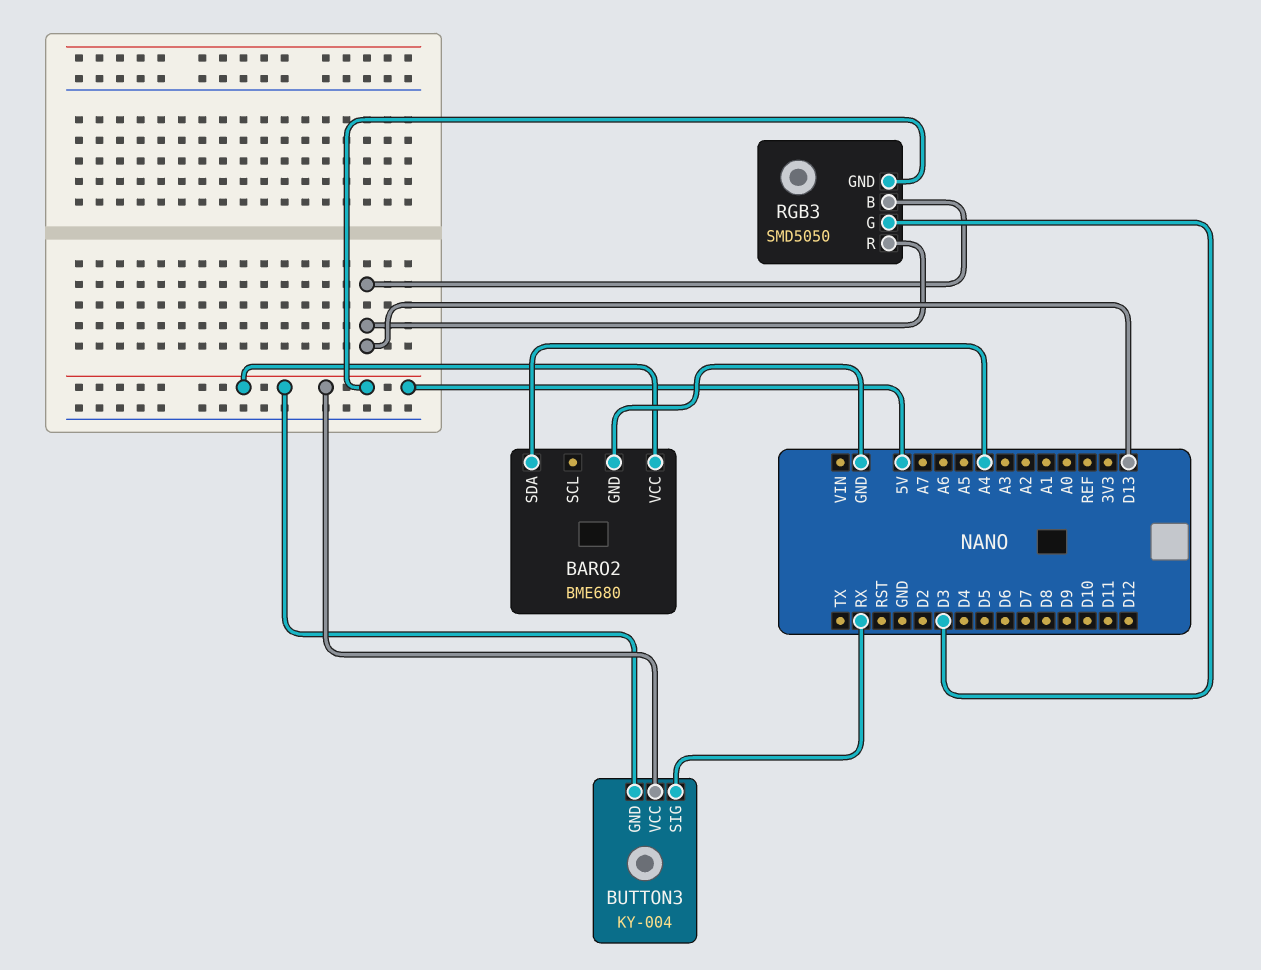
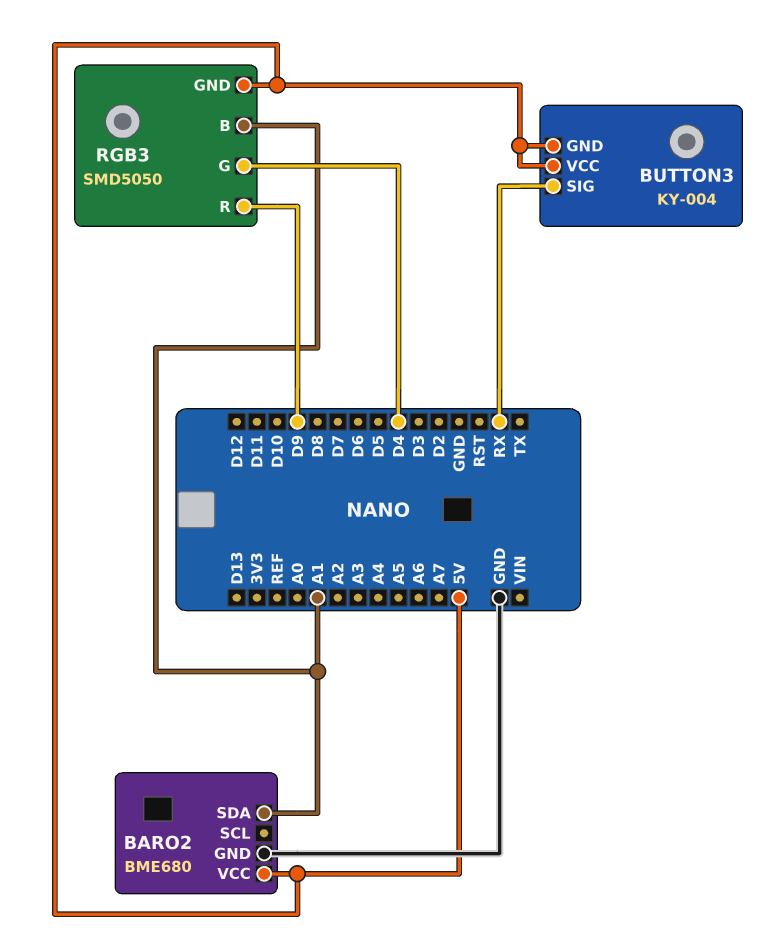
BARO2 pin SDA: A4 -> A1
RGB3 pin B: D13 -> A1
RGB3 pin G: D3 -> D4
RGB3 pin R: D13 -> D9

